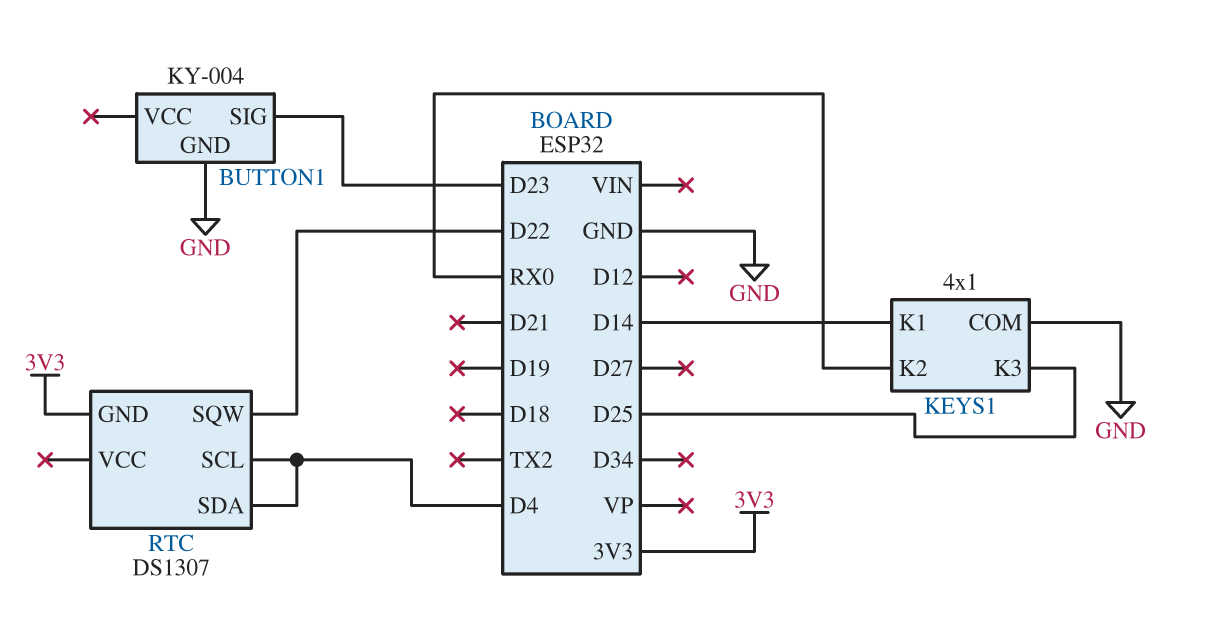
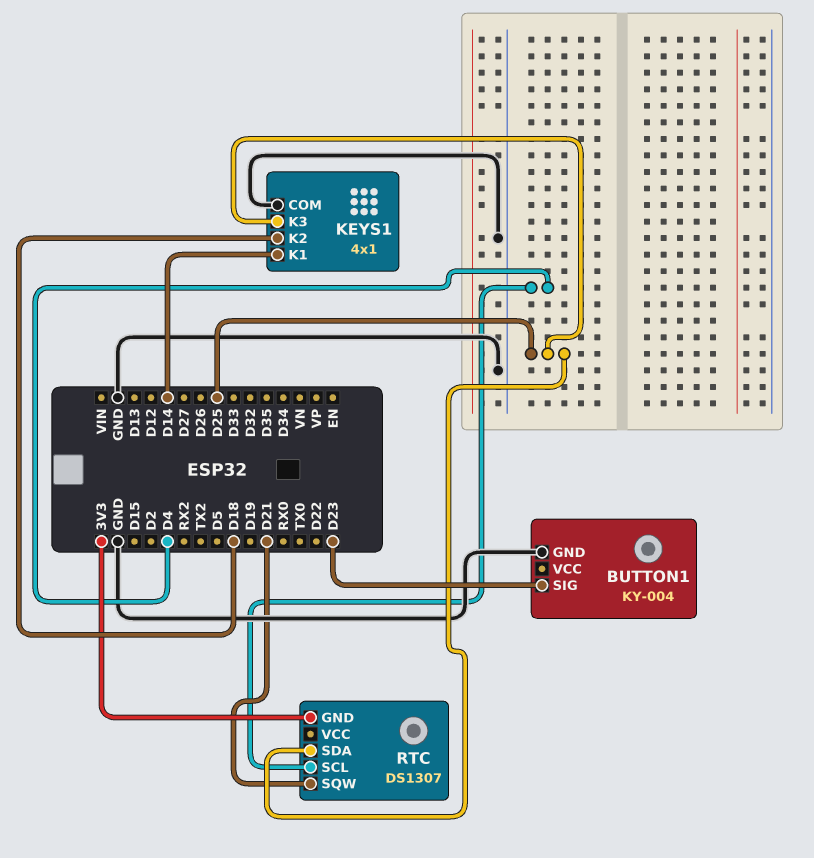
KEYS1 pin K2: RX0 -> D18
RTC pin SDA: D4 -> D25
RTC pin SQW: D22 -> D21

